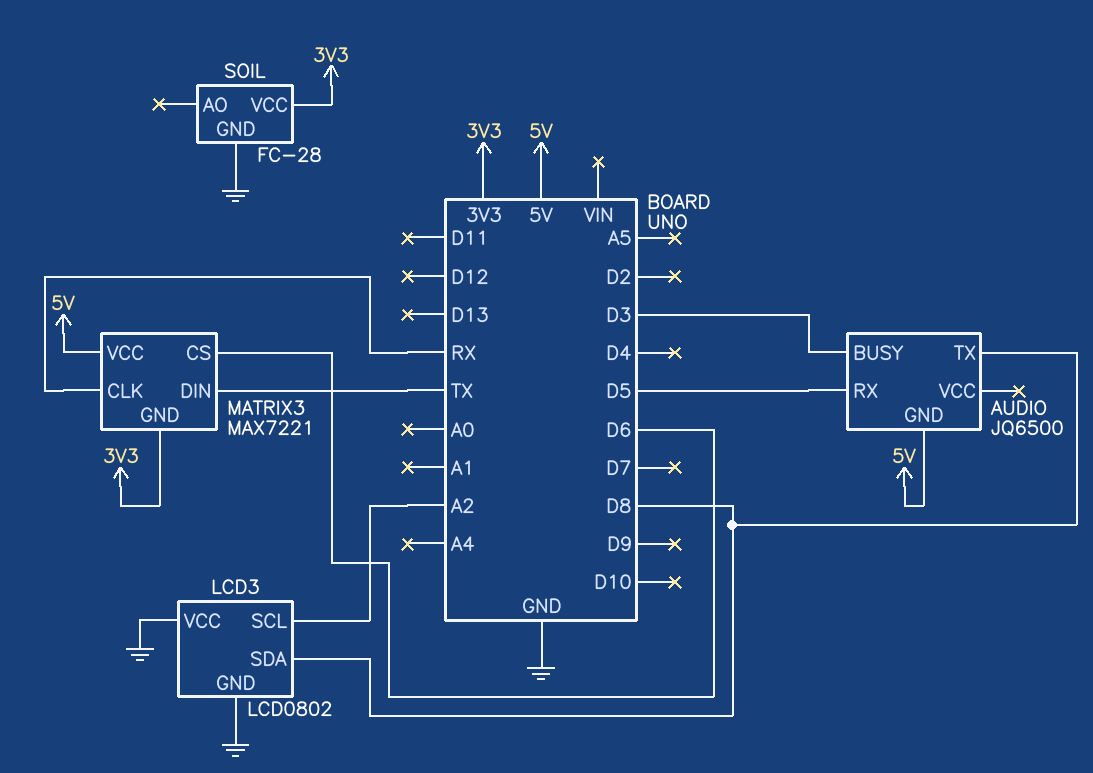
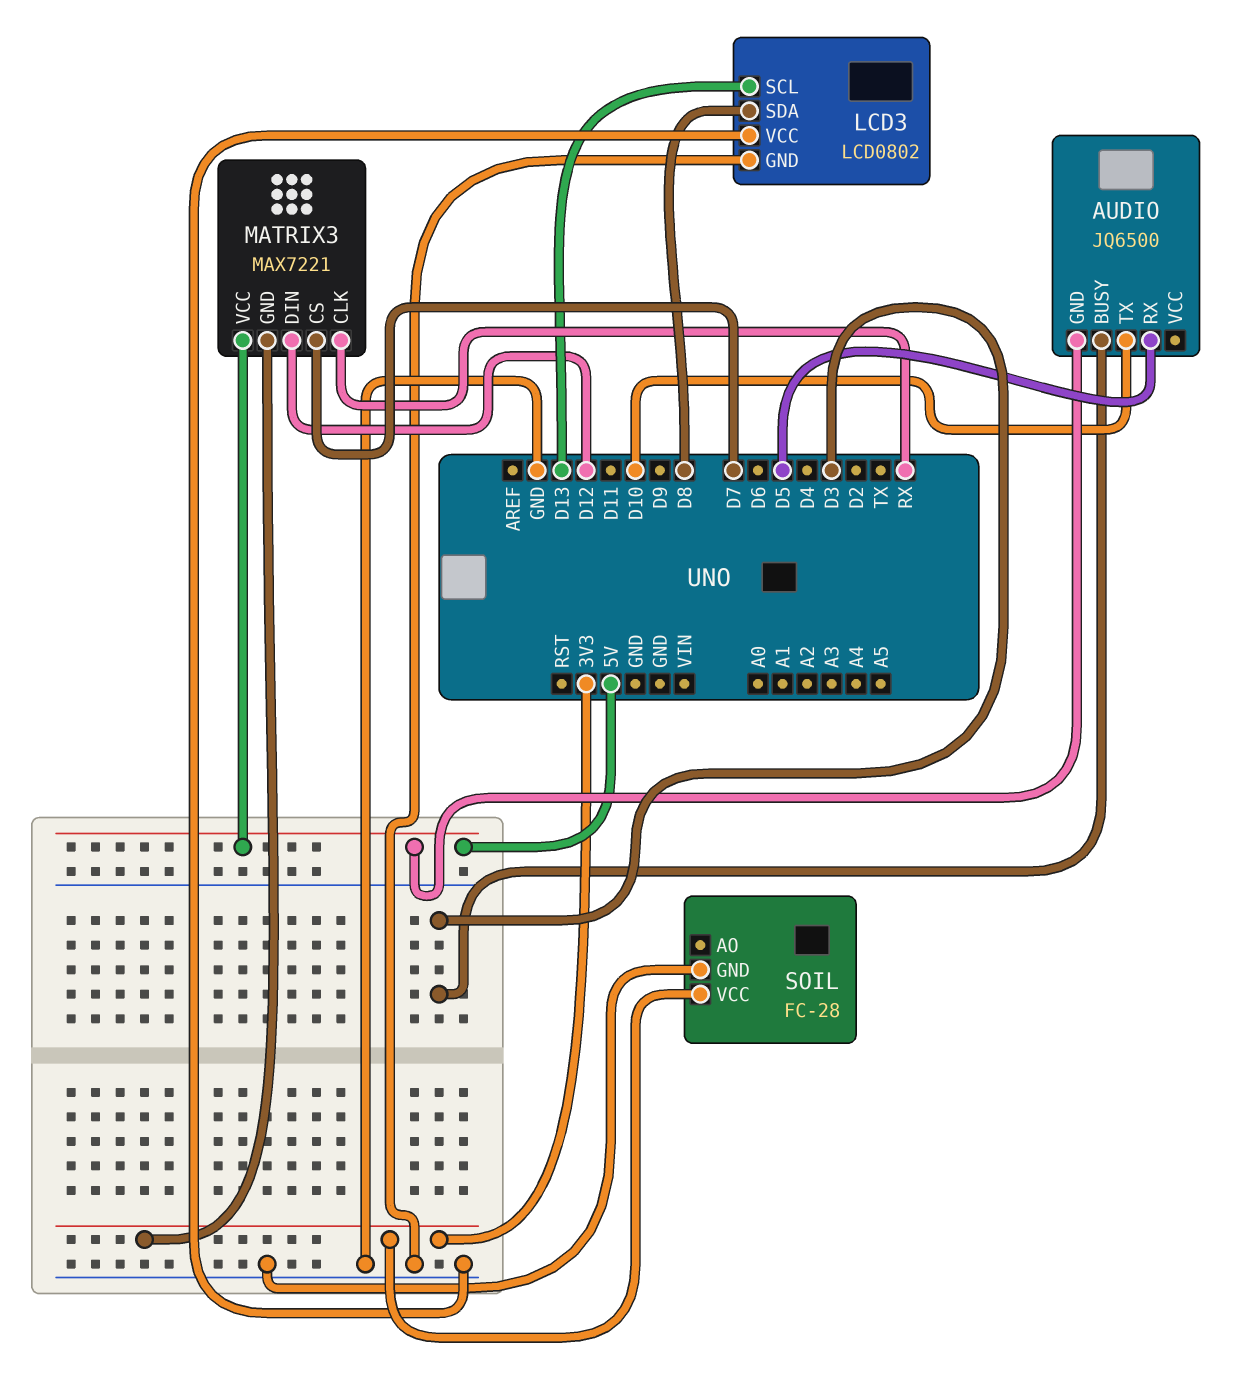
AUDIO pin TX: D8 -> D10
LCD3 pin SCL: A2 -> D13
MATRIX3 pin CS: D6 -> D7
MATRIX3 pin DIN: TX -> D12

